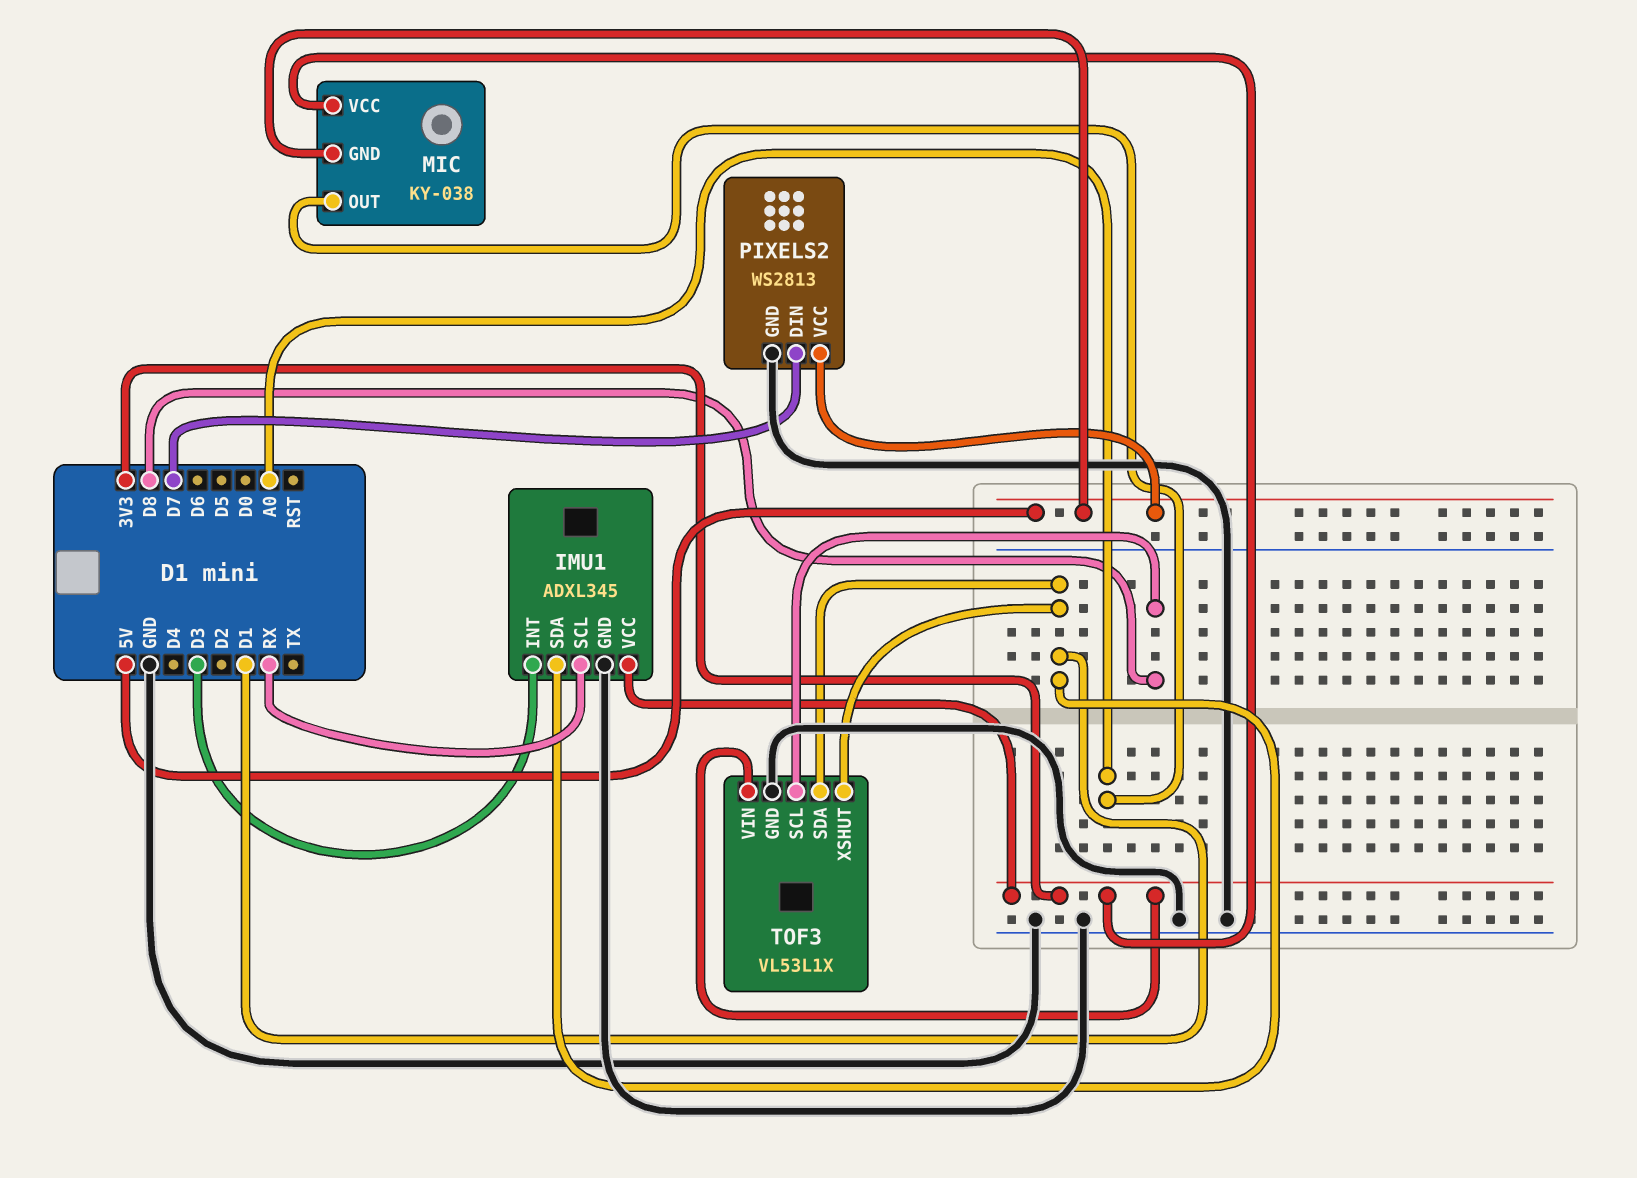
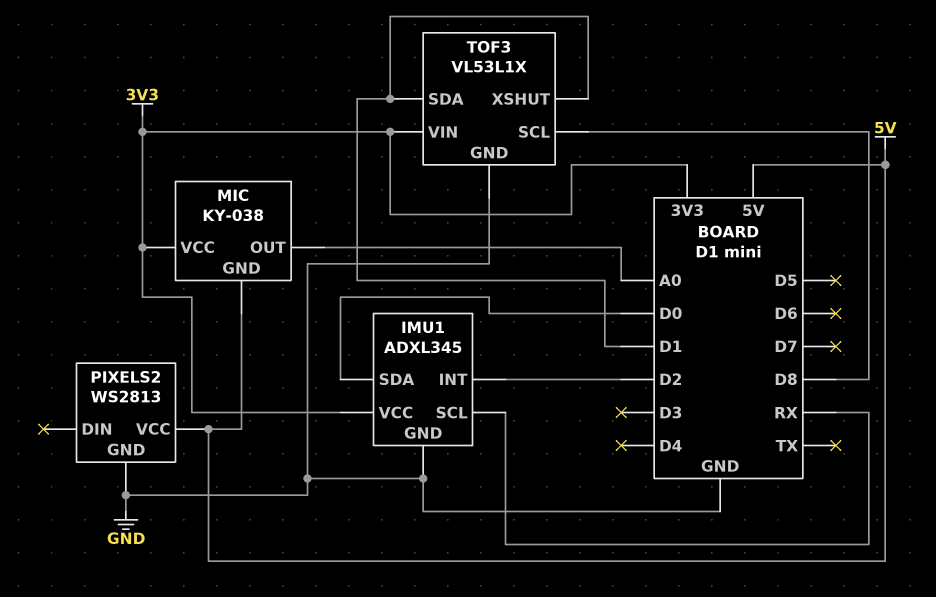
IMU1 pin INT: D3 -> D2
IMU1 pin SDA: D1 -> D0
PIXELS2 pin DIN: D7 -> none

